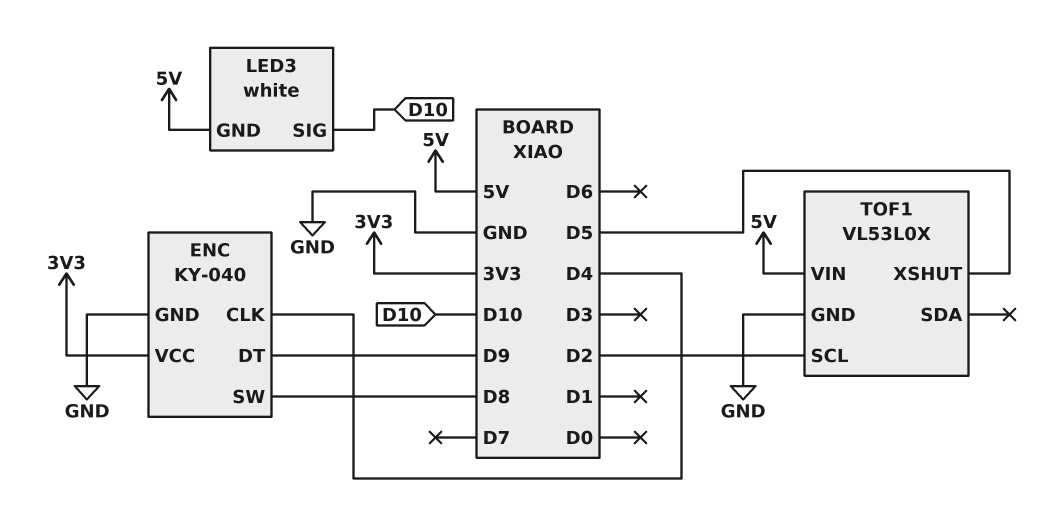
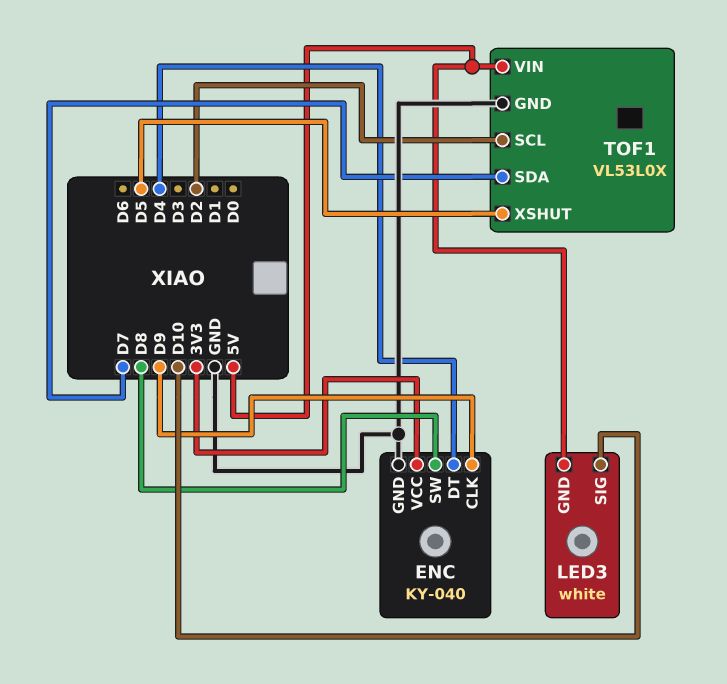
ENC pin CLK: D4 -> D9
ENC pin DT: D9 -> D4
TOF1 pin SDA: none -> D7

